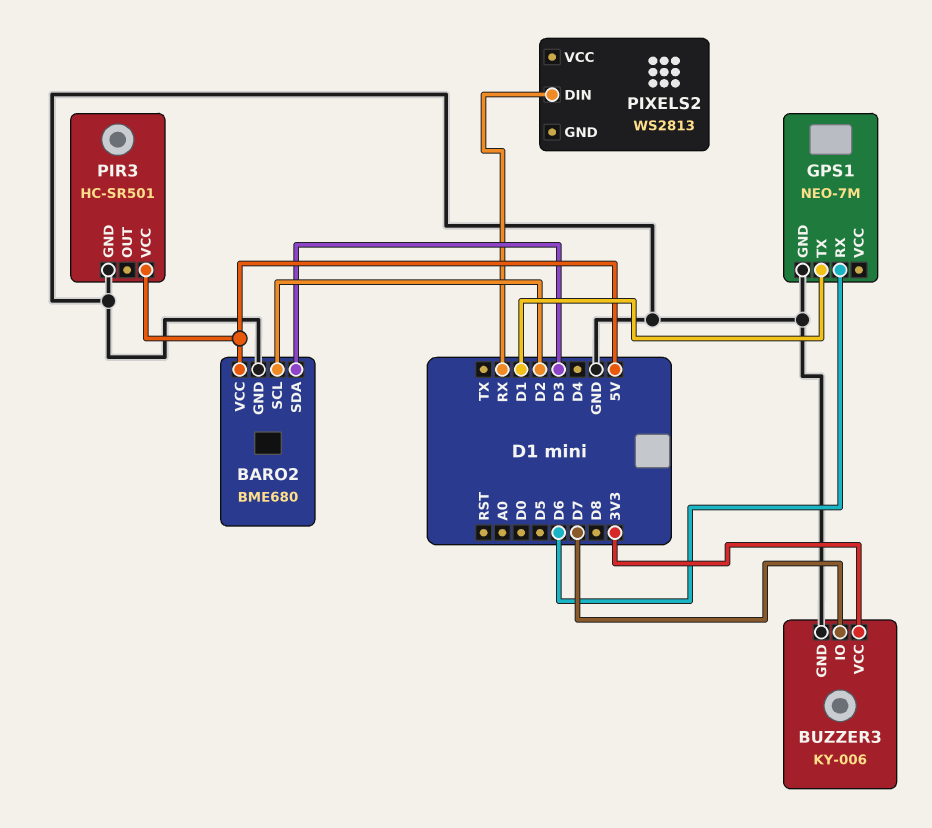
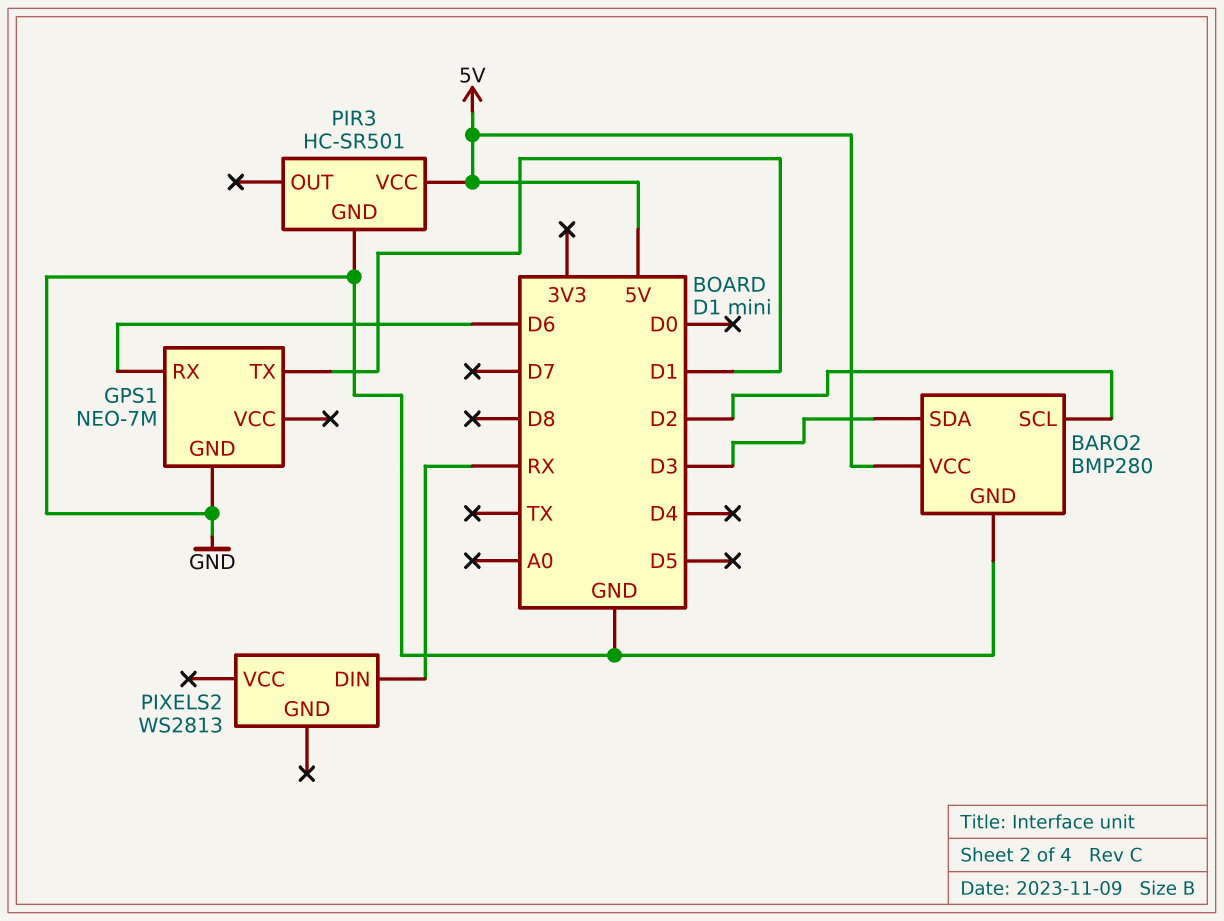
BARO2: BME680 -> BMP280
BUZZER3: KY-006 -> none
BUZZER3 pin GND: GND -> none
BUZZER3 pin IO: D7 -> none
BUZZER3 pin VCC: 3V3 -> none

